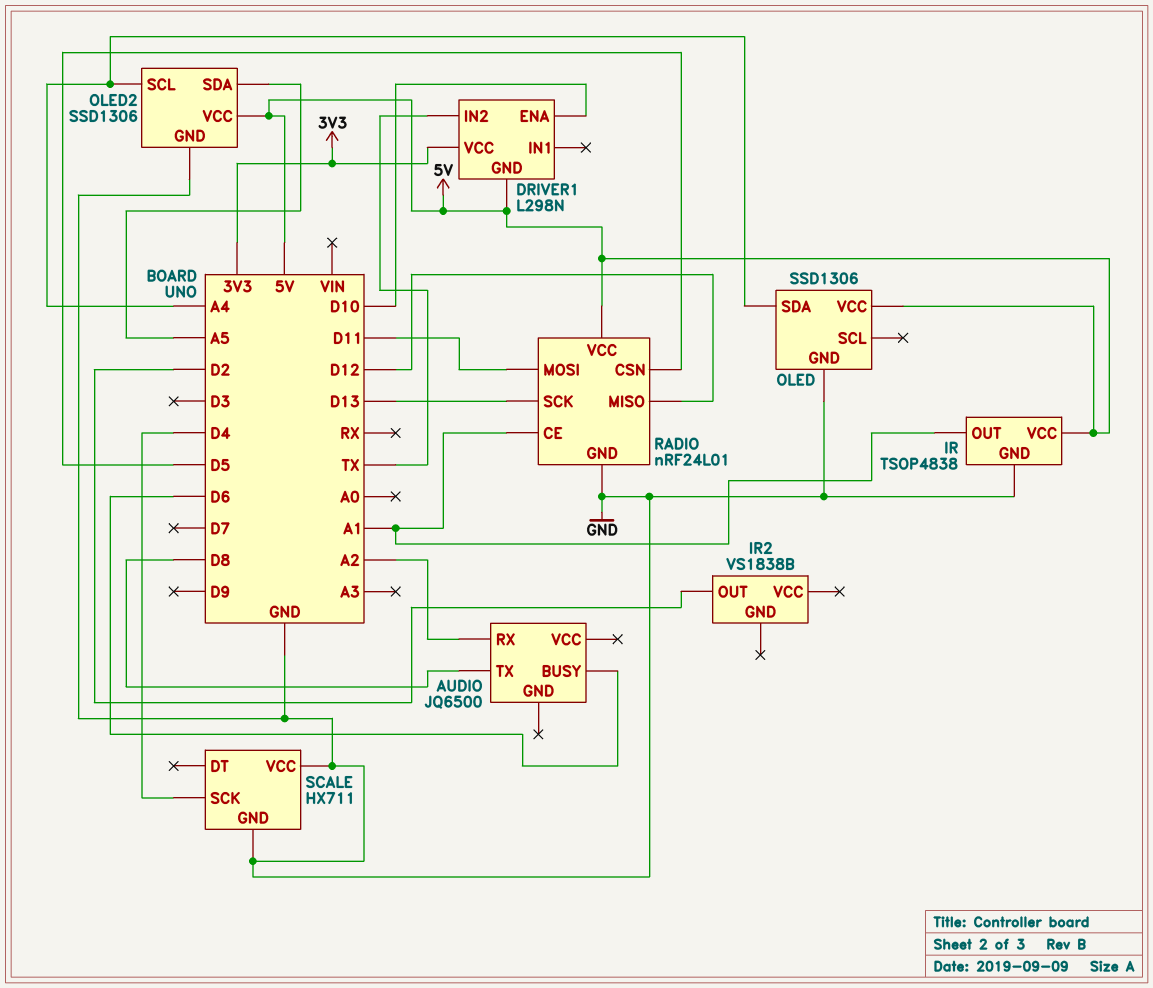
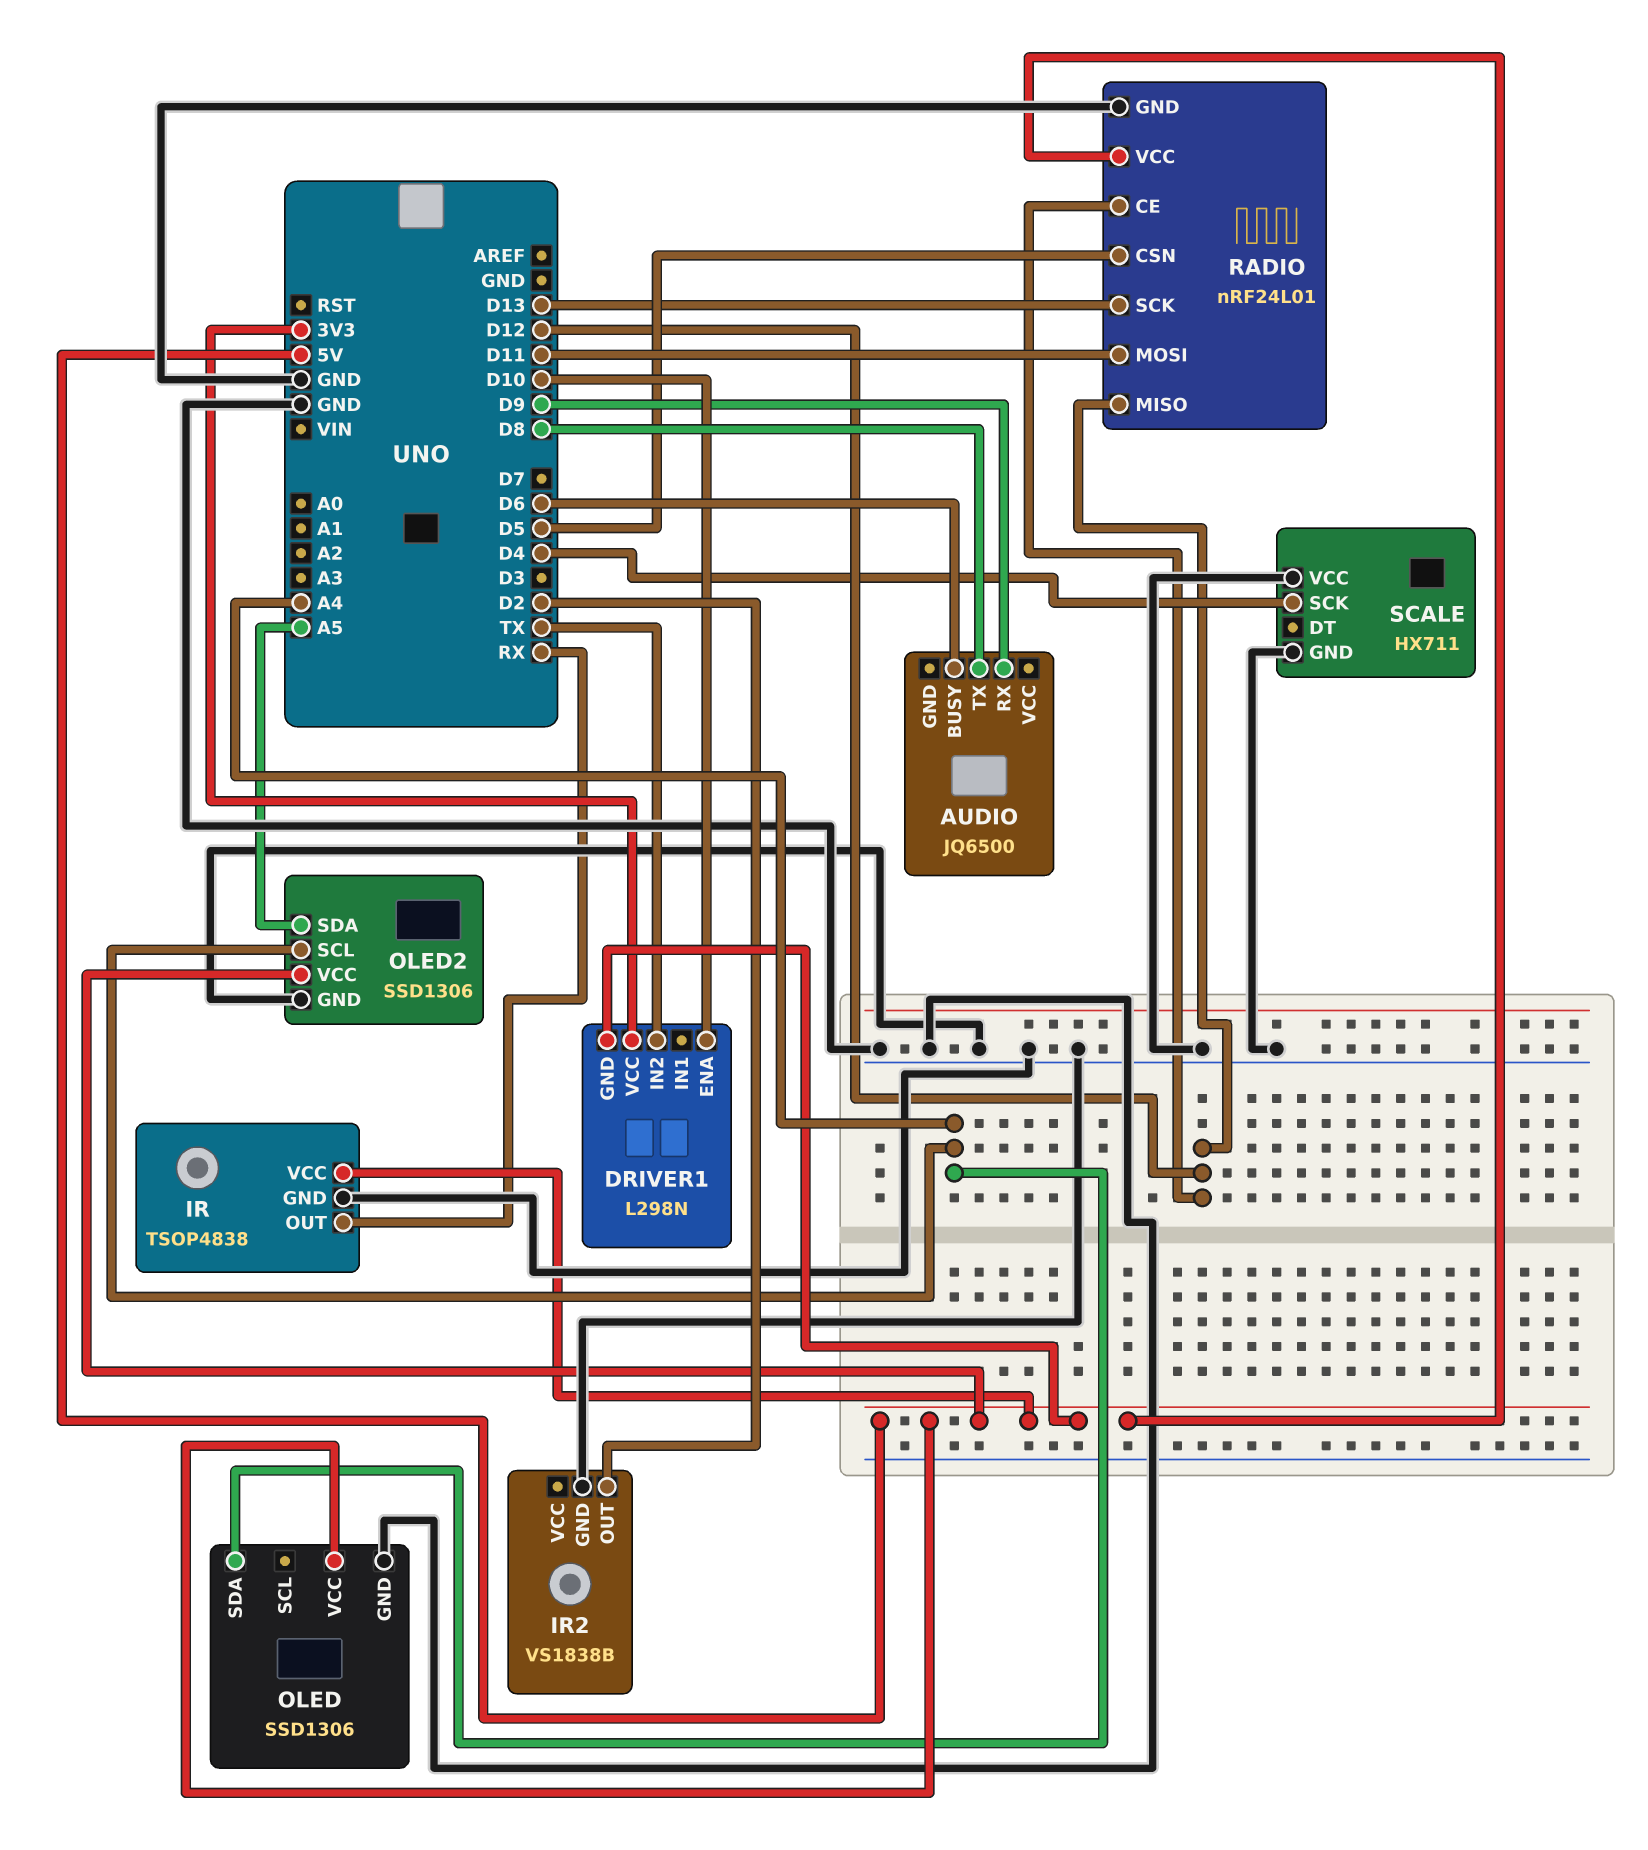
AUDIO pin RX: A2 -> D9
IR pin OUT: A1 -> RX
IR2 pin GND: none -> GND
RADIO pin CE: A1 -> D12

